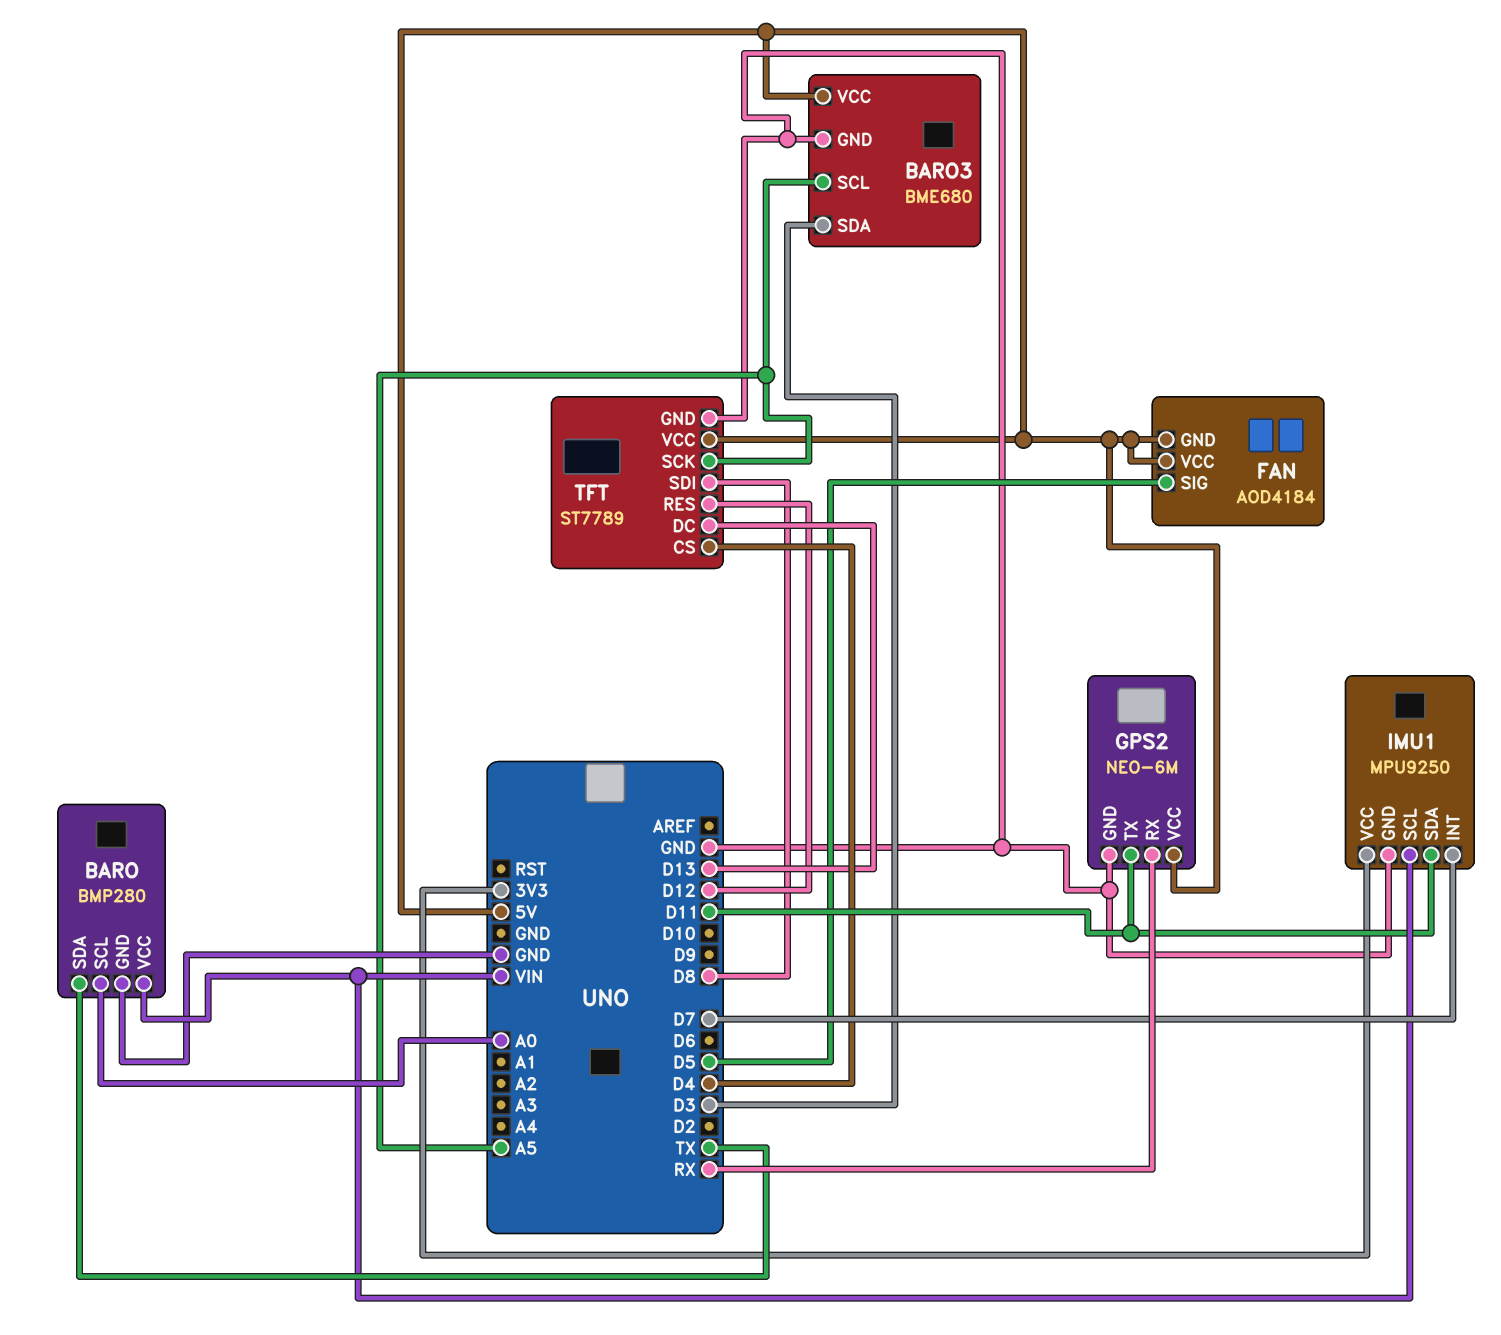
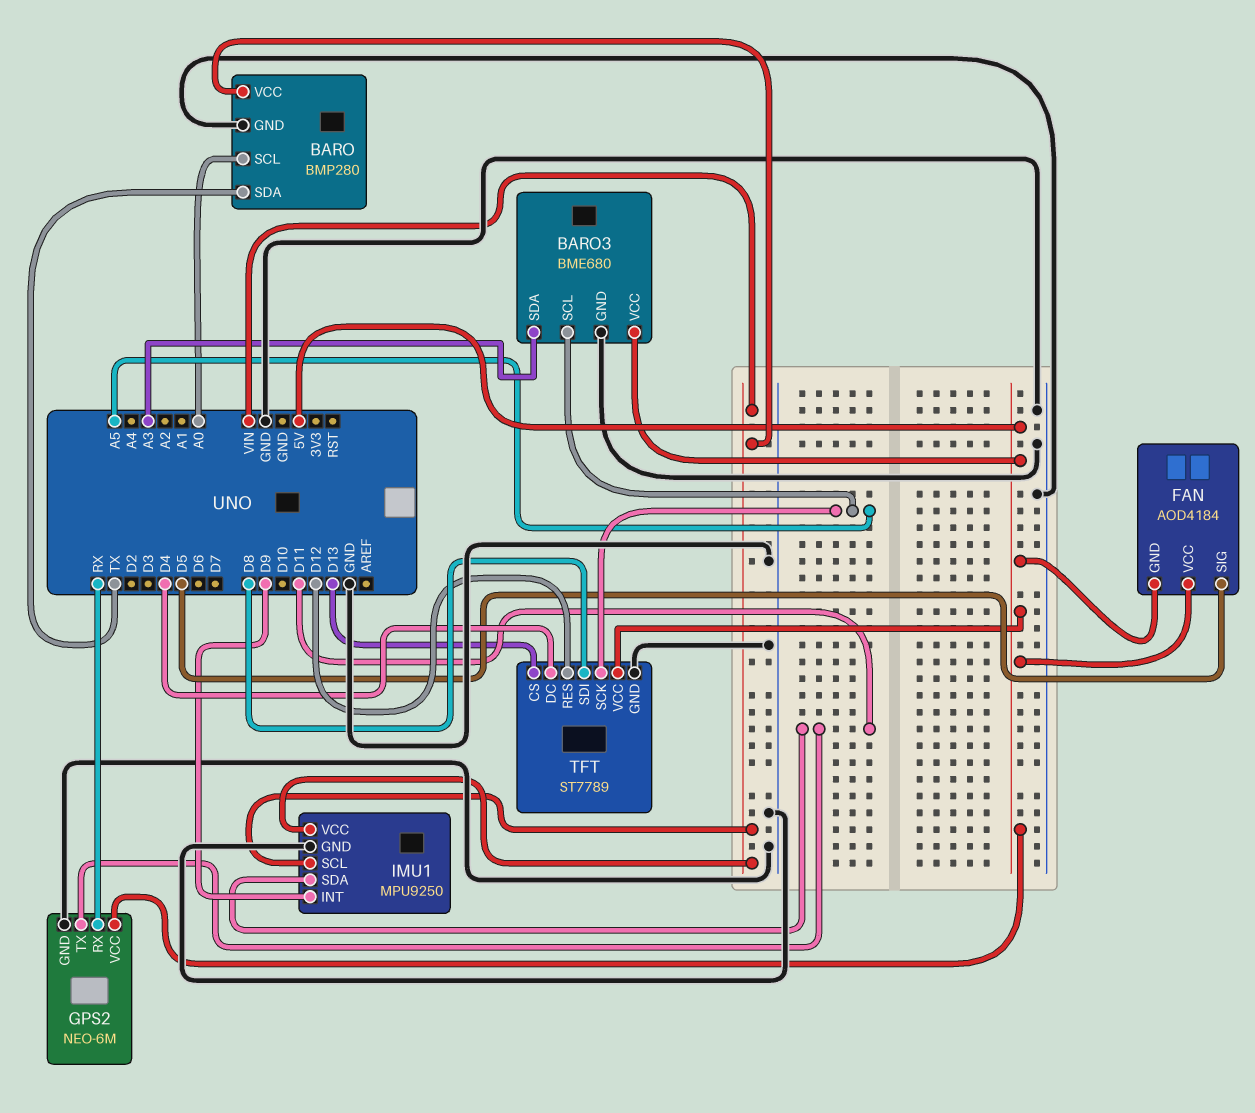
BARO3 pin SDA: D3 -> A3
IMU1 pin INT: D7 -> D9
IMU1 pin VCC: 3V3 -> VIN
TFT pin CS: D4 -> D13
TFT pin DC: D13 -> D4

